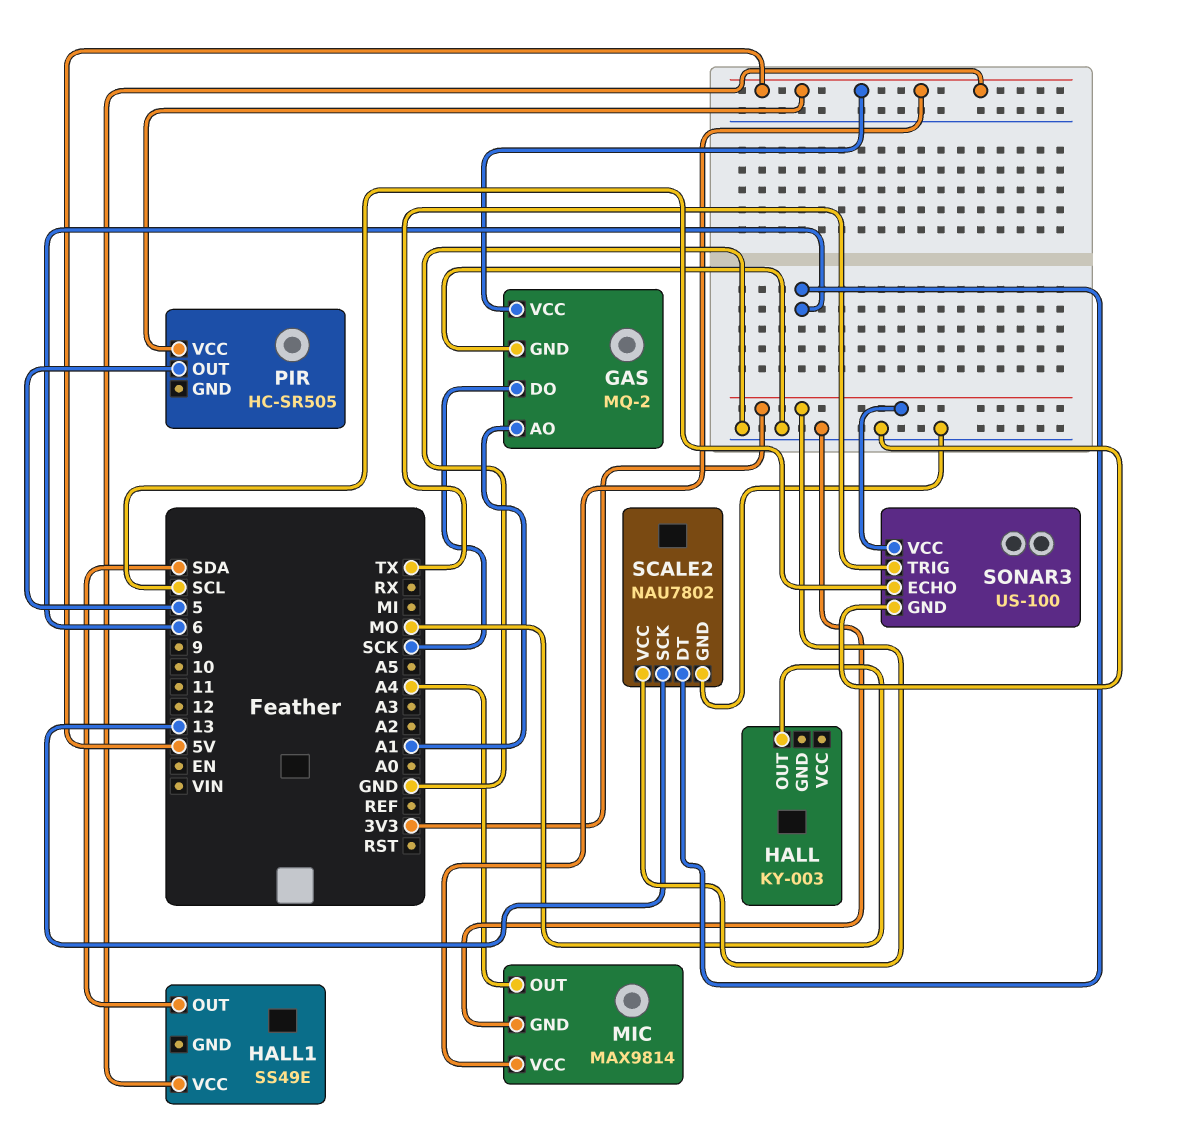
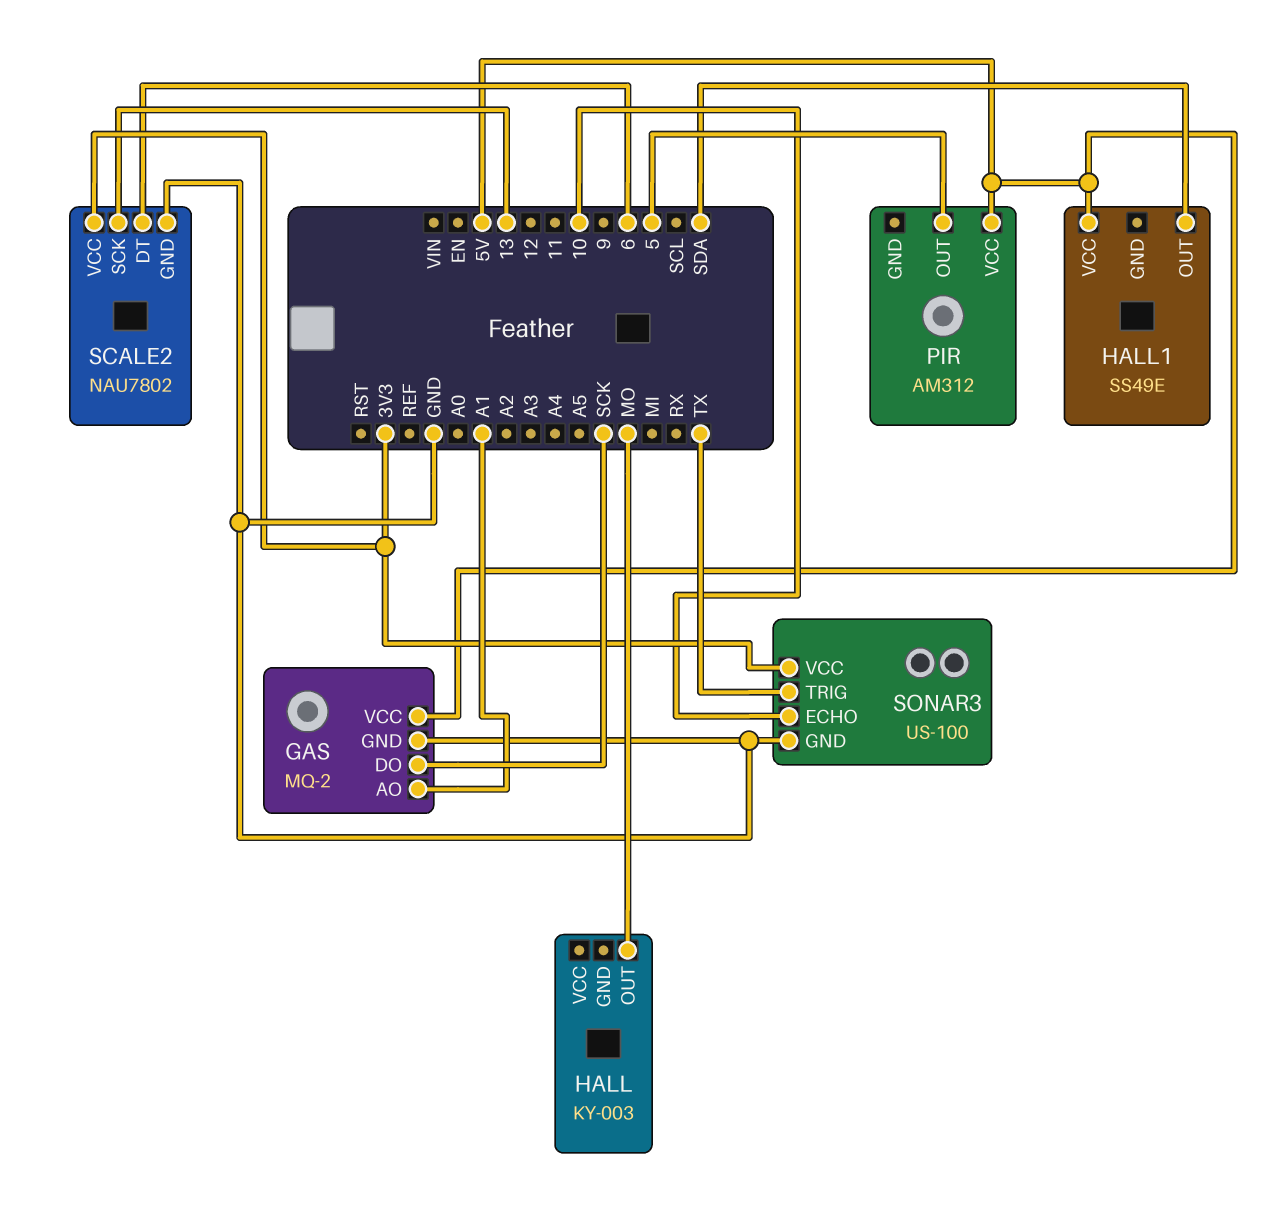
MIC: MAX9814 -> none
MIC pin GND: GND -> none
MIC pin OUT: A4 -> none
MIC pin VCC: 5V -> none
PIR: HC-SR505 -> AM312
SONAR3 pin ECHO: SCL -> 10

